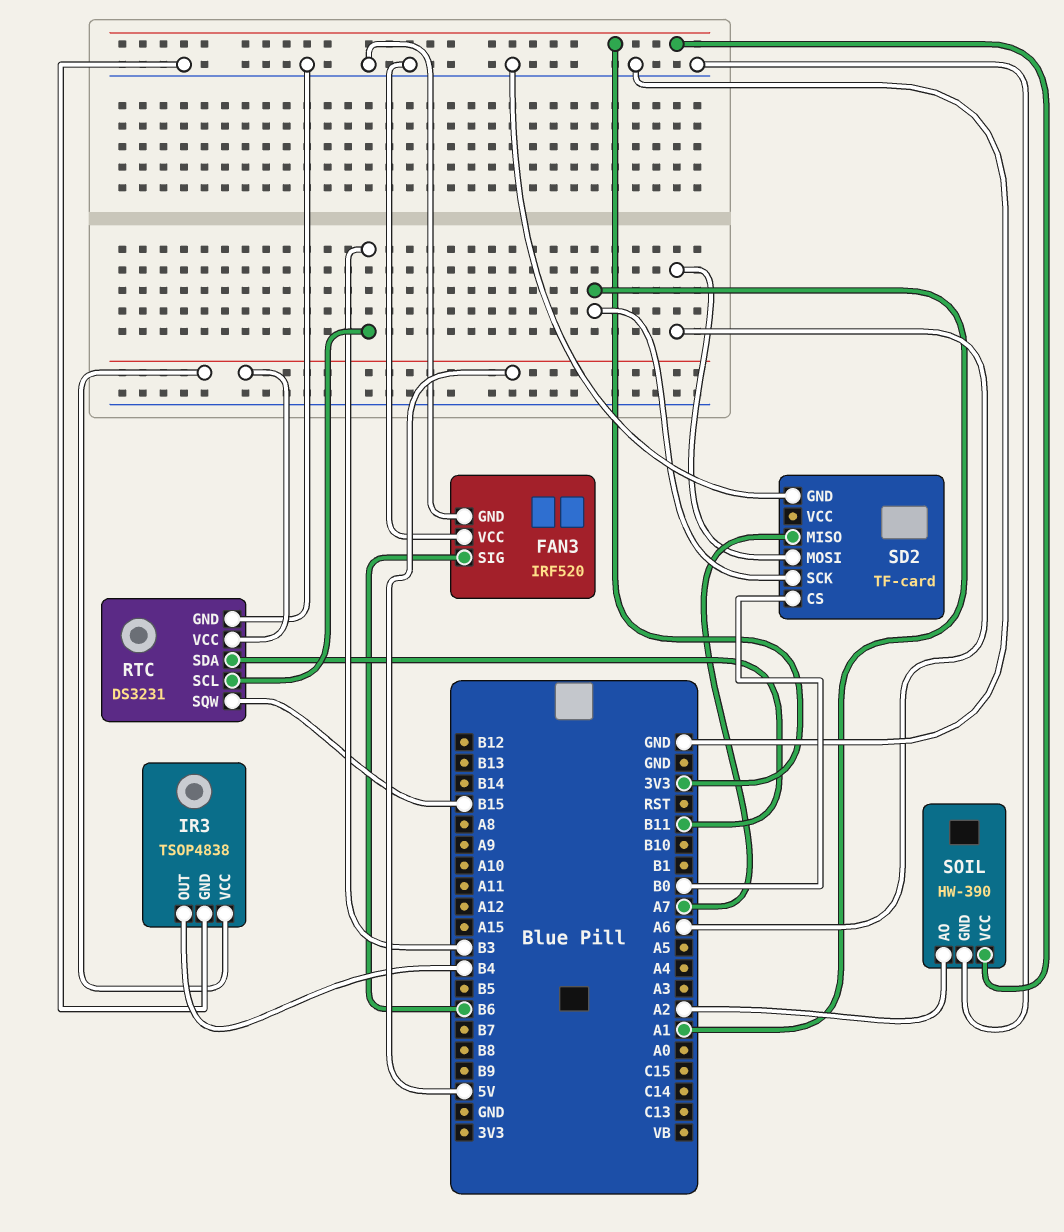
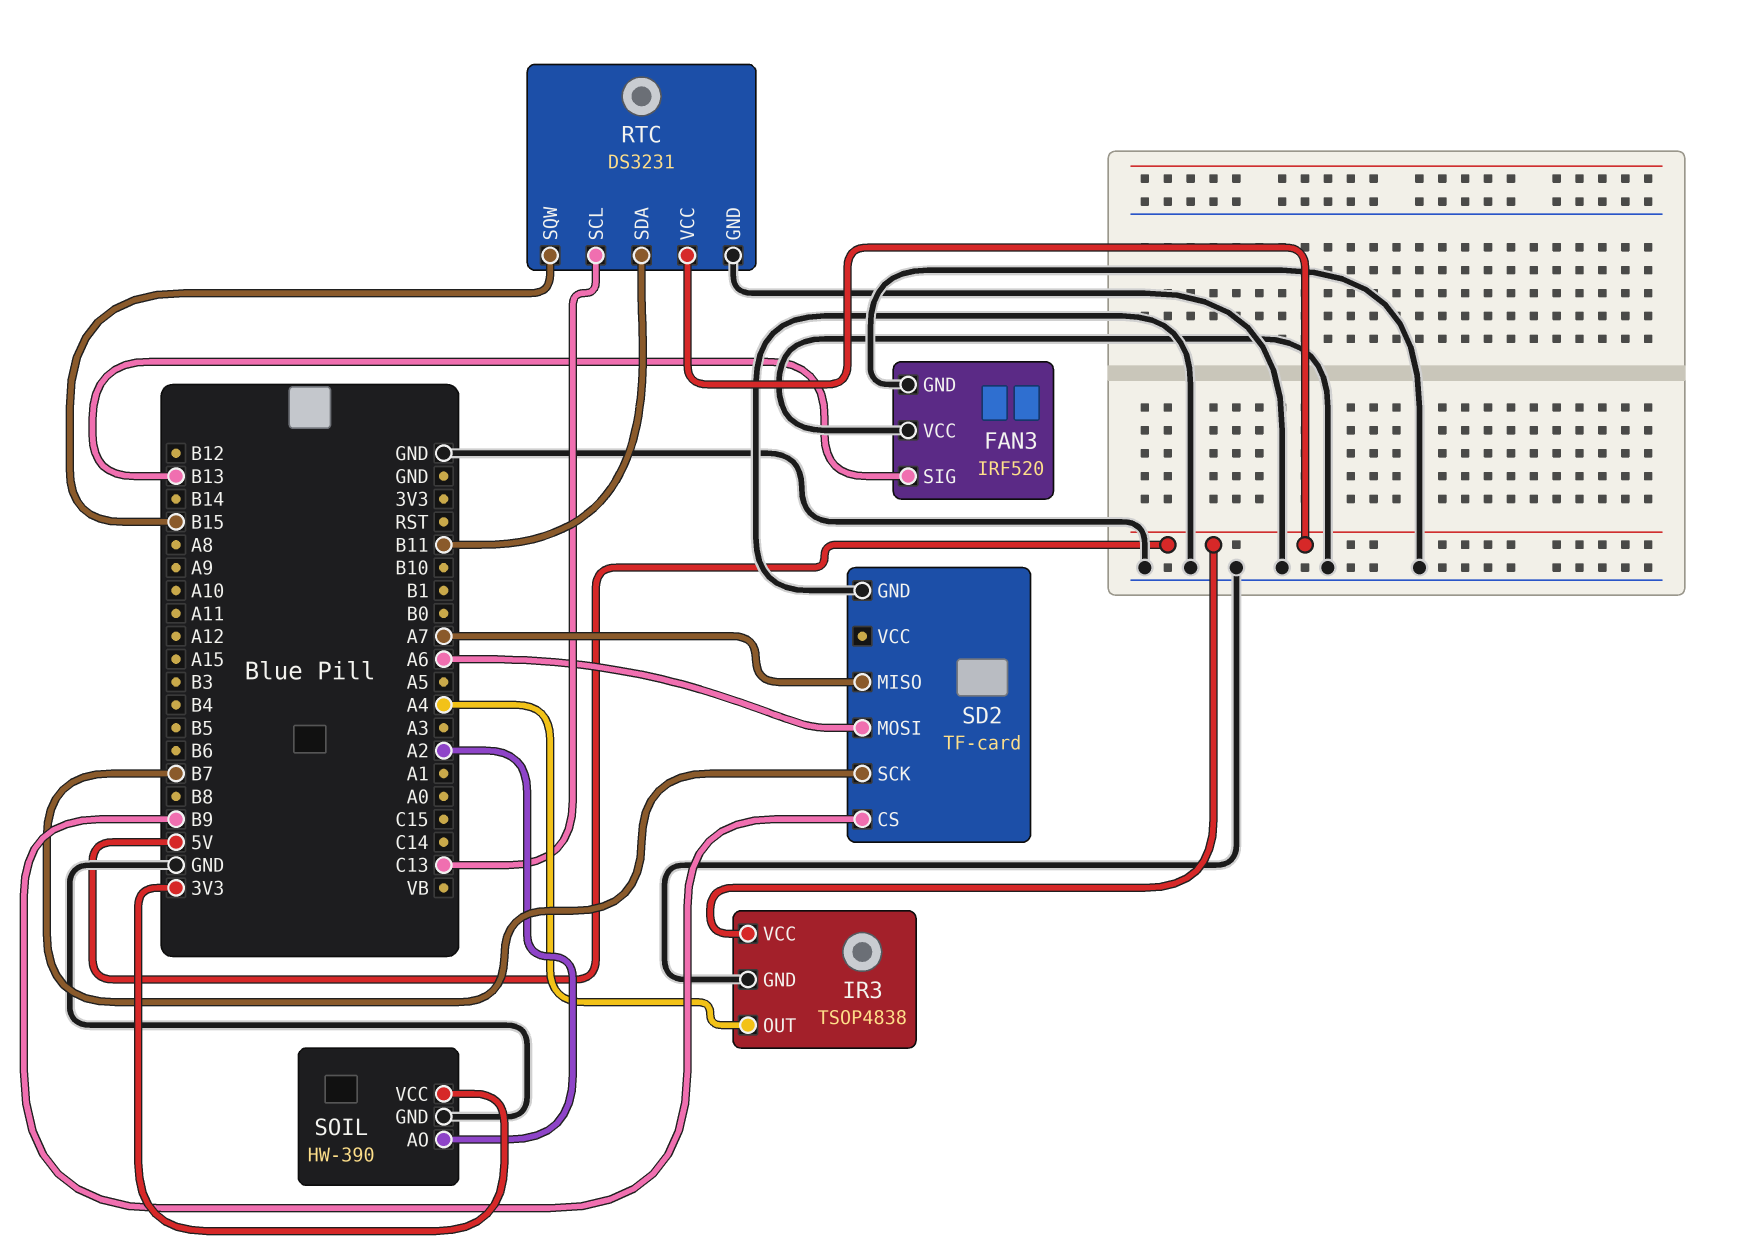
FAN3 pin SIG: B6 -> B13
IR3 pin OUT: B4 -> A4
RTC pin SCL: B3 -> C13
SD2 pin CS: B0 -> B9
SD2 pin SCK: A1 -> B7

